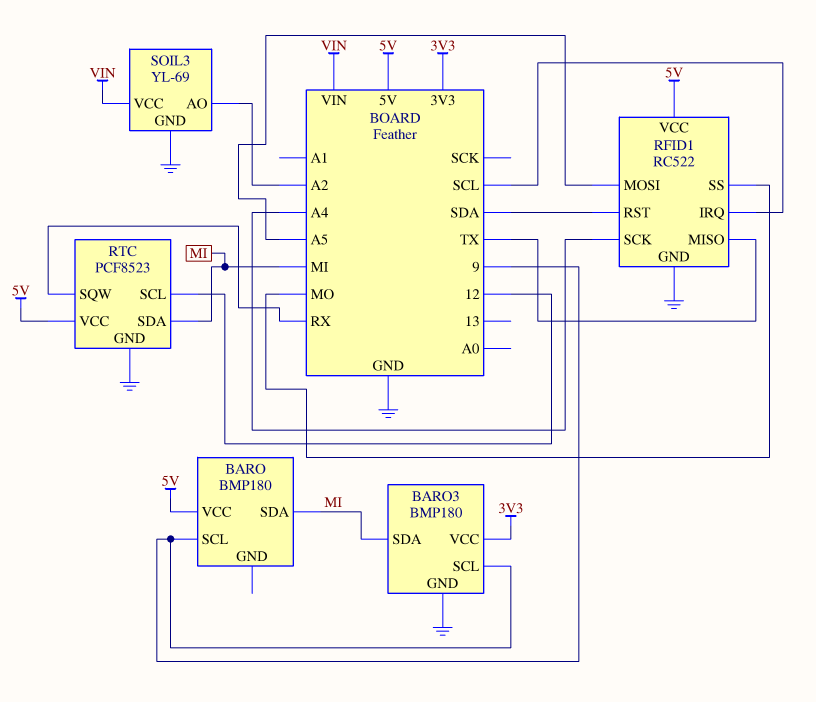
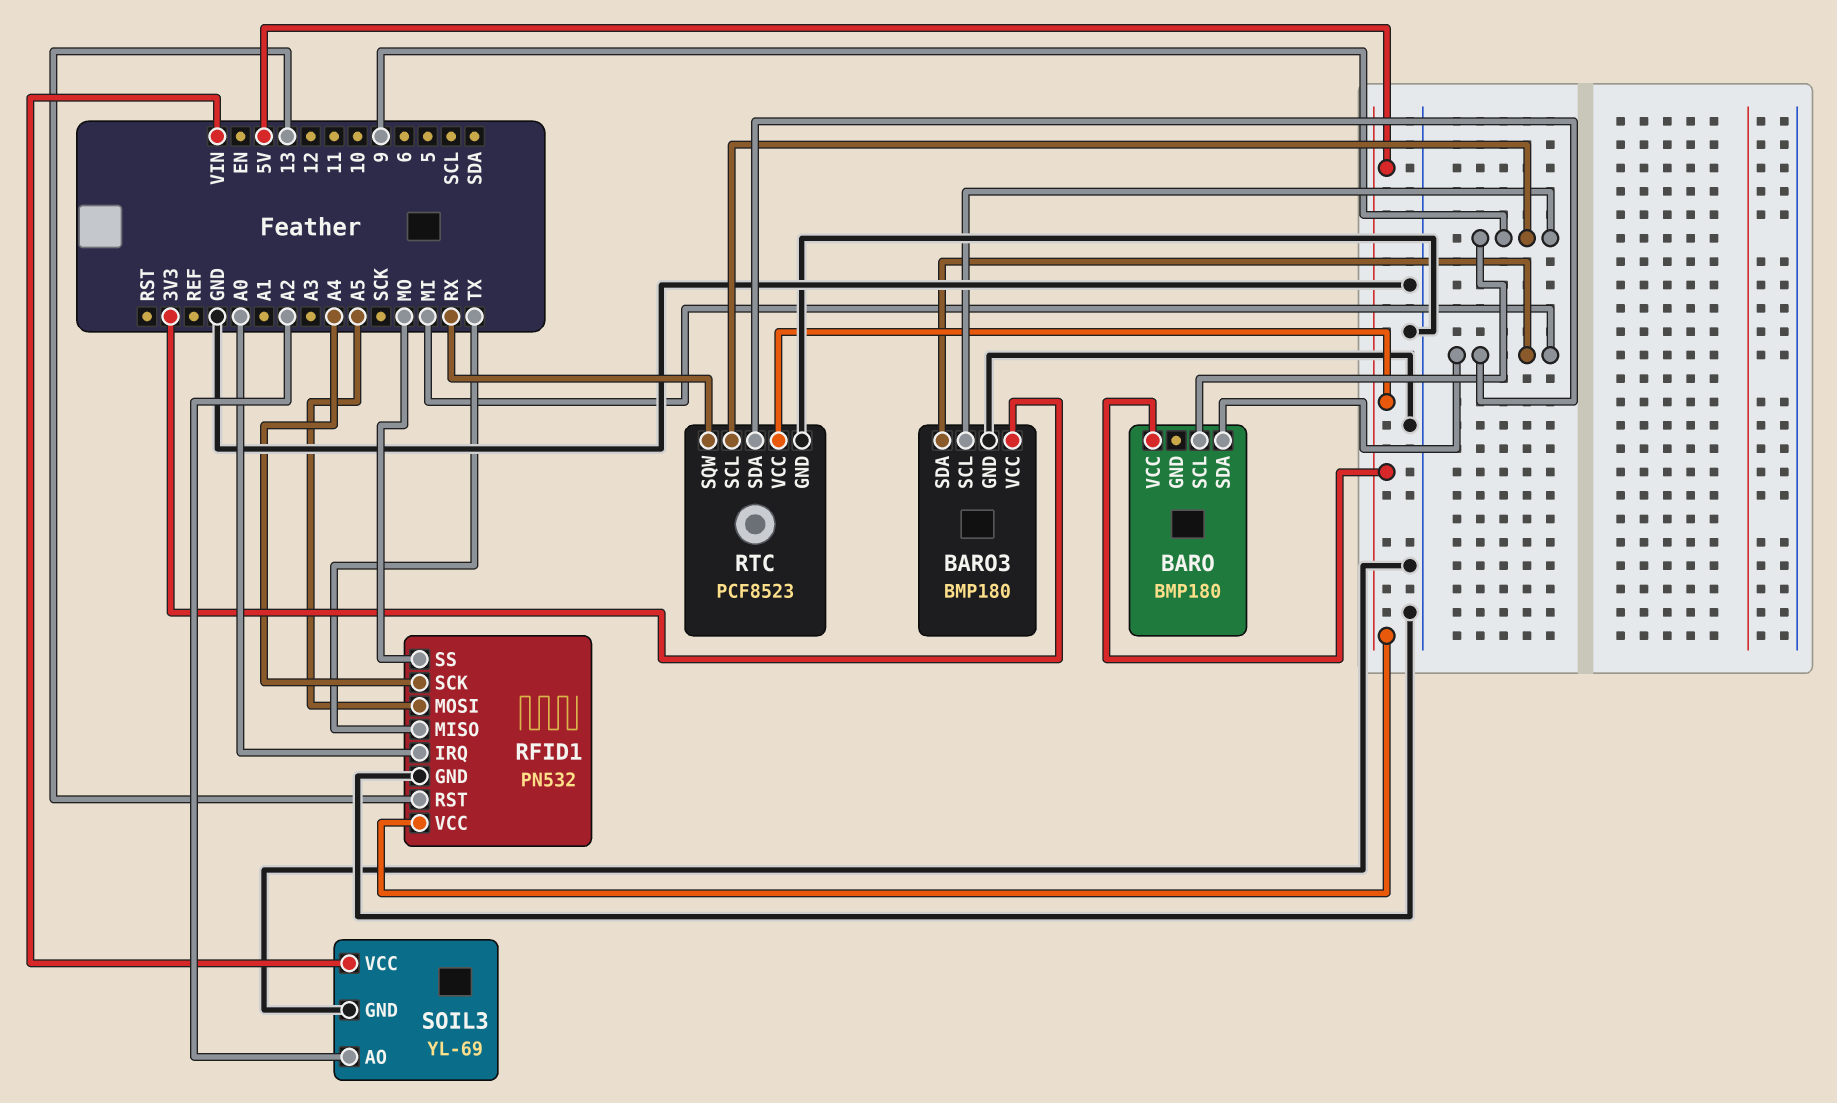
RFID1: RC522 -> PN532
RFID1 pin IRQ: SCL -> A0
RFID1 pin RST: SDA -> 13
RTC pin SCL: 12 -> 9

